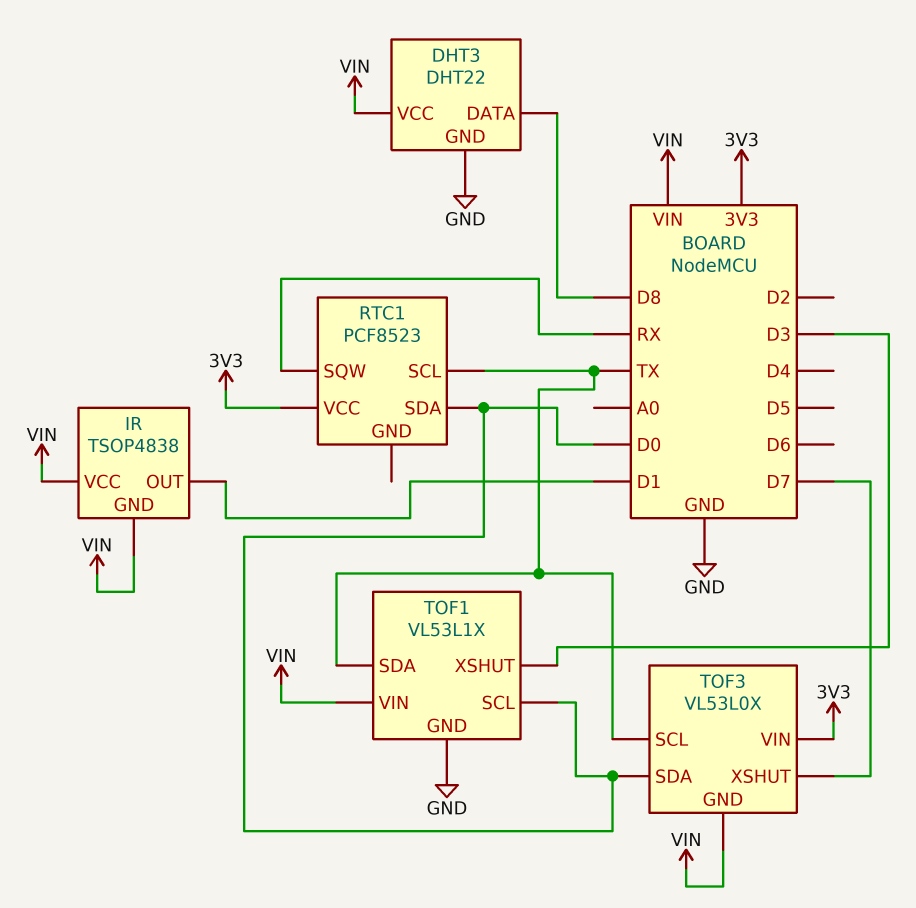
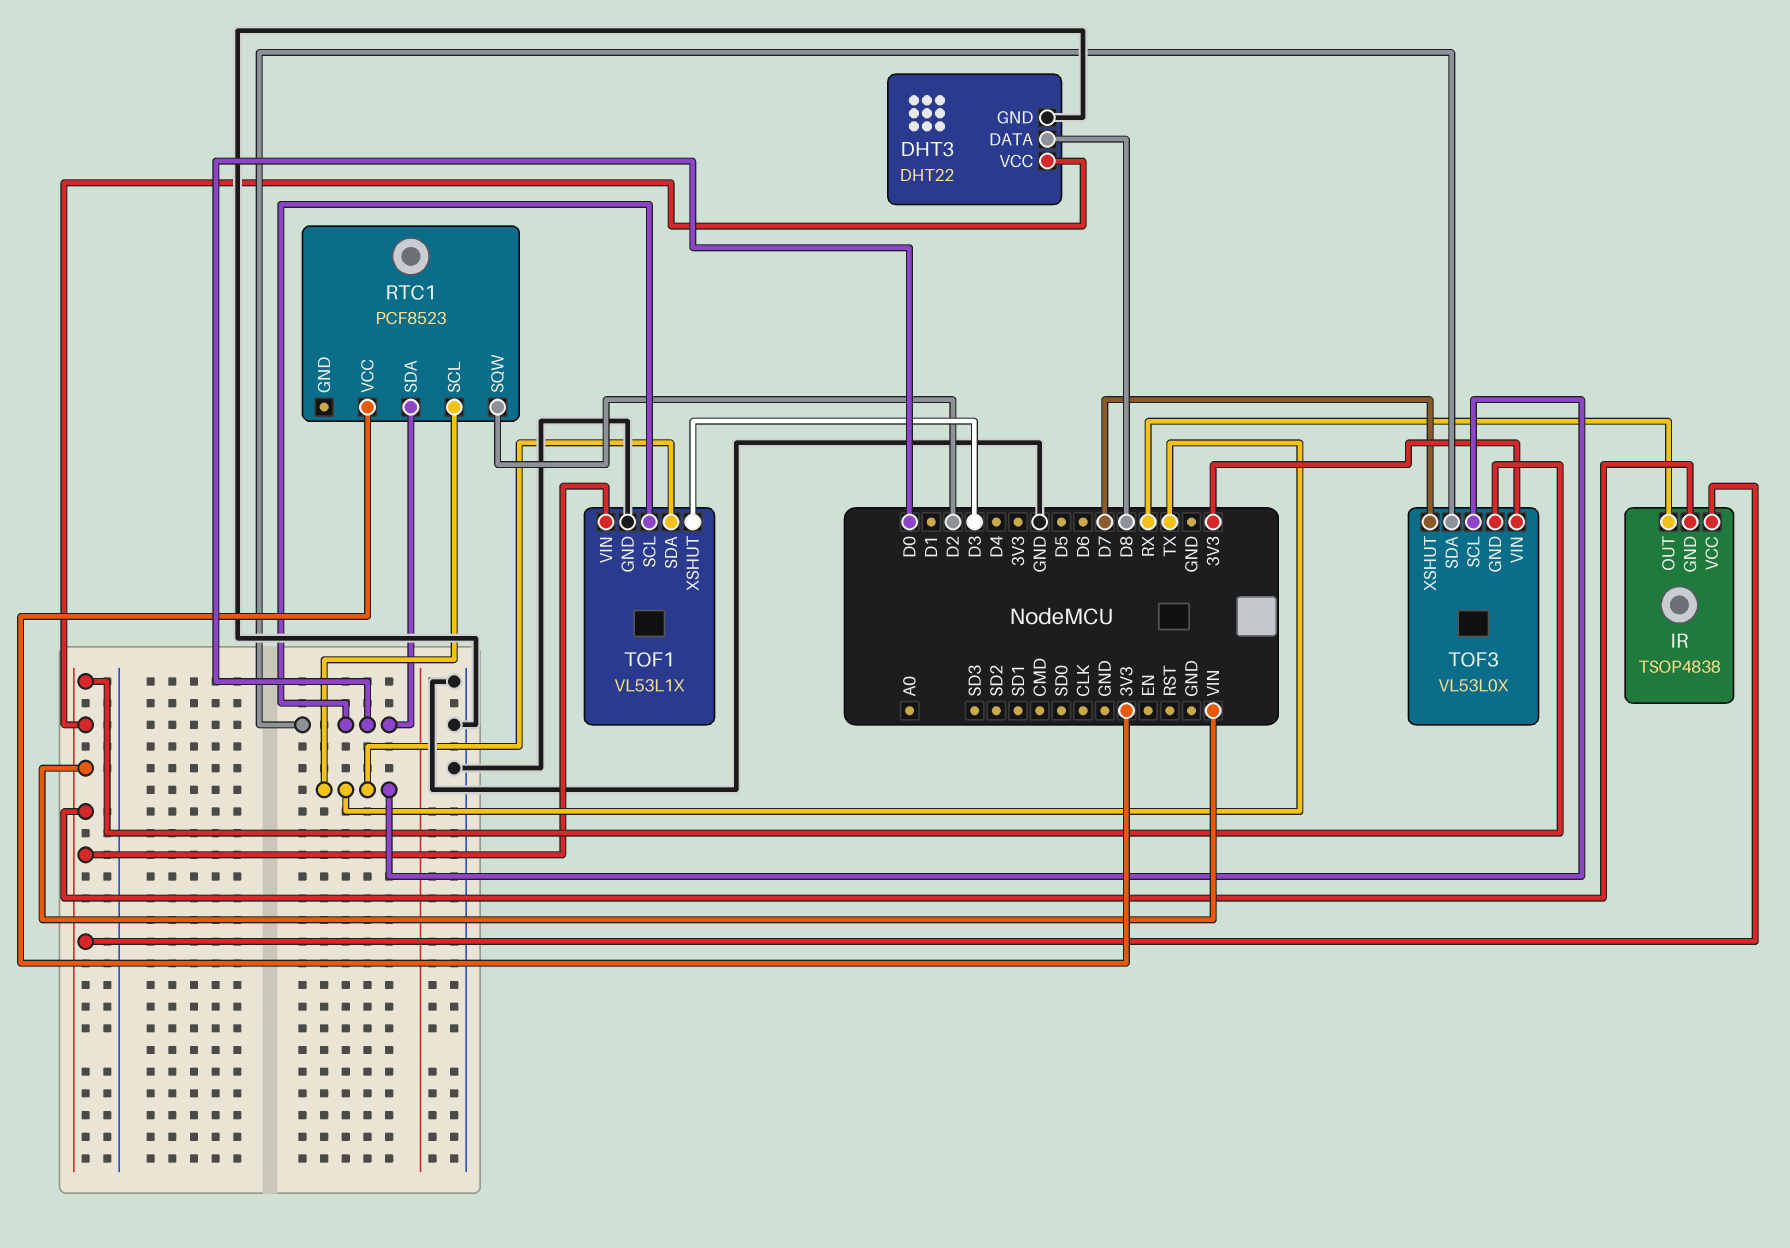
IR pin OUT: D1 -> RX
RTC1 pin SQW: RX -> D2

